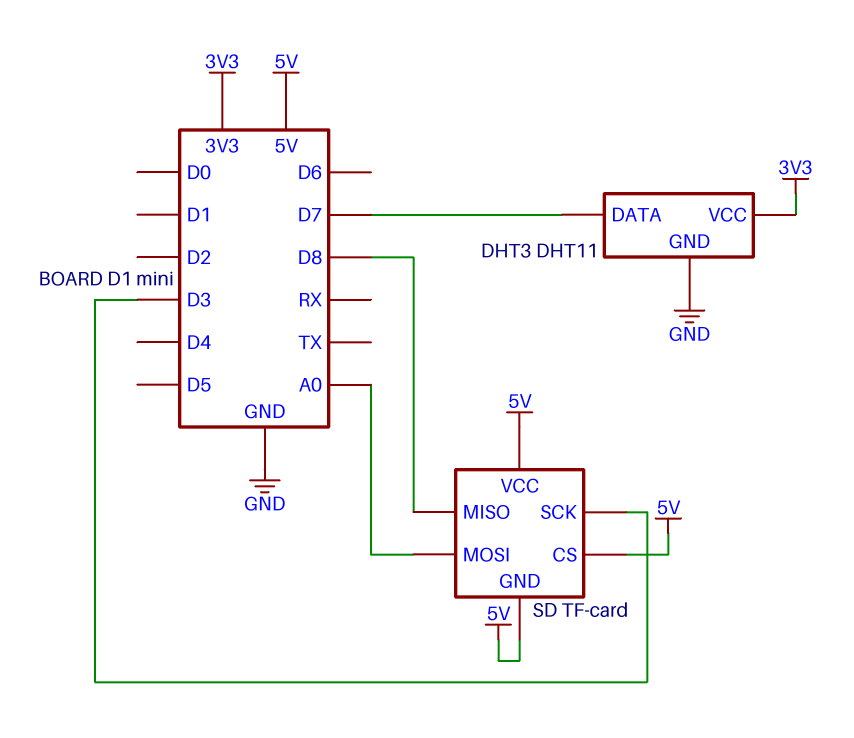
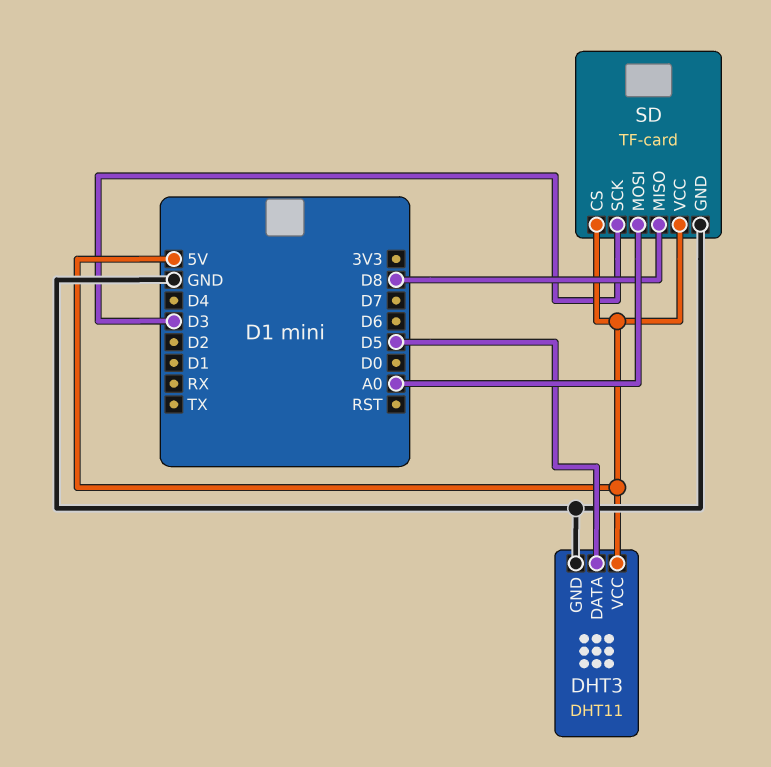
DHT3 pin DATA: D7 -> D5
DHT3 pin VCC: 3V3 -> 5V
SD pin GND: 5V -> GND

